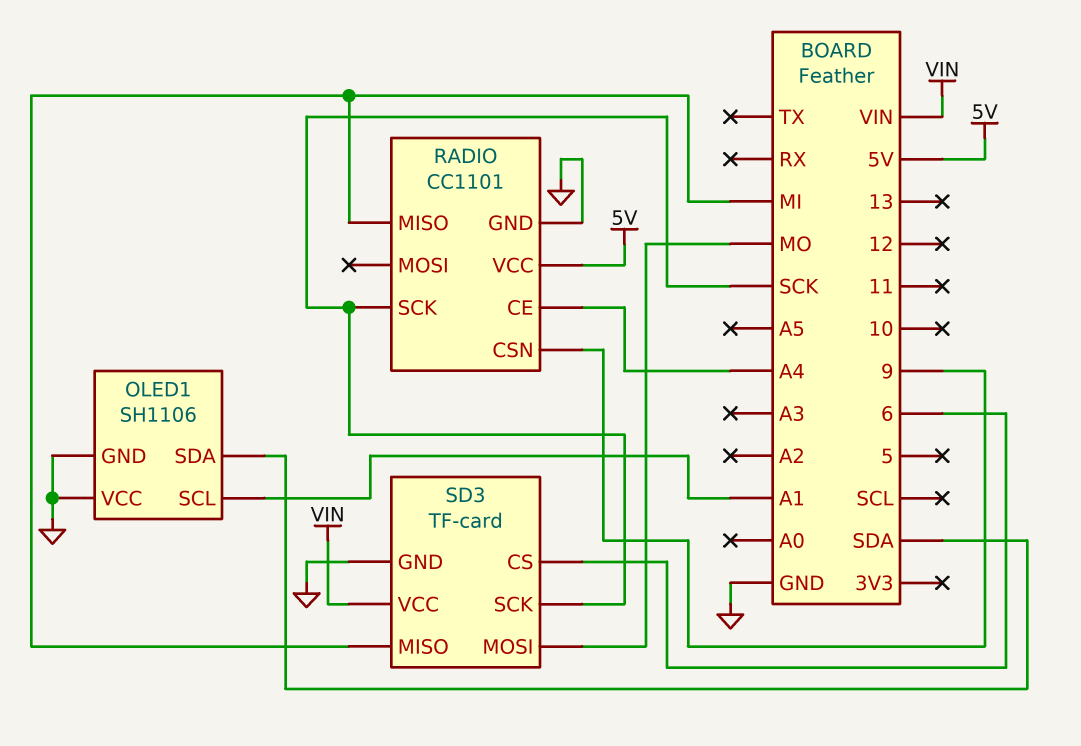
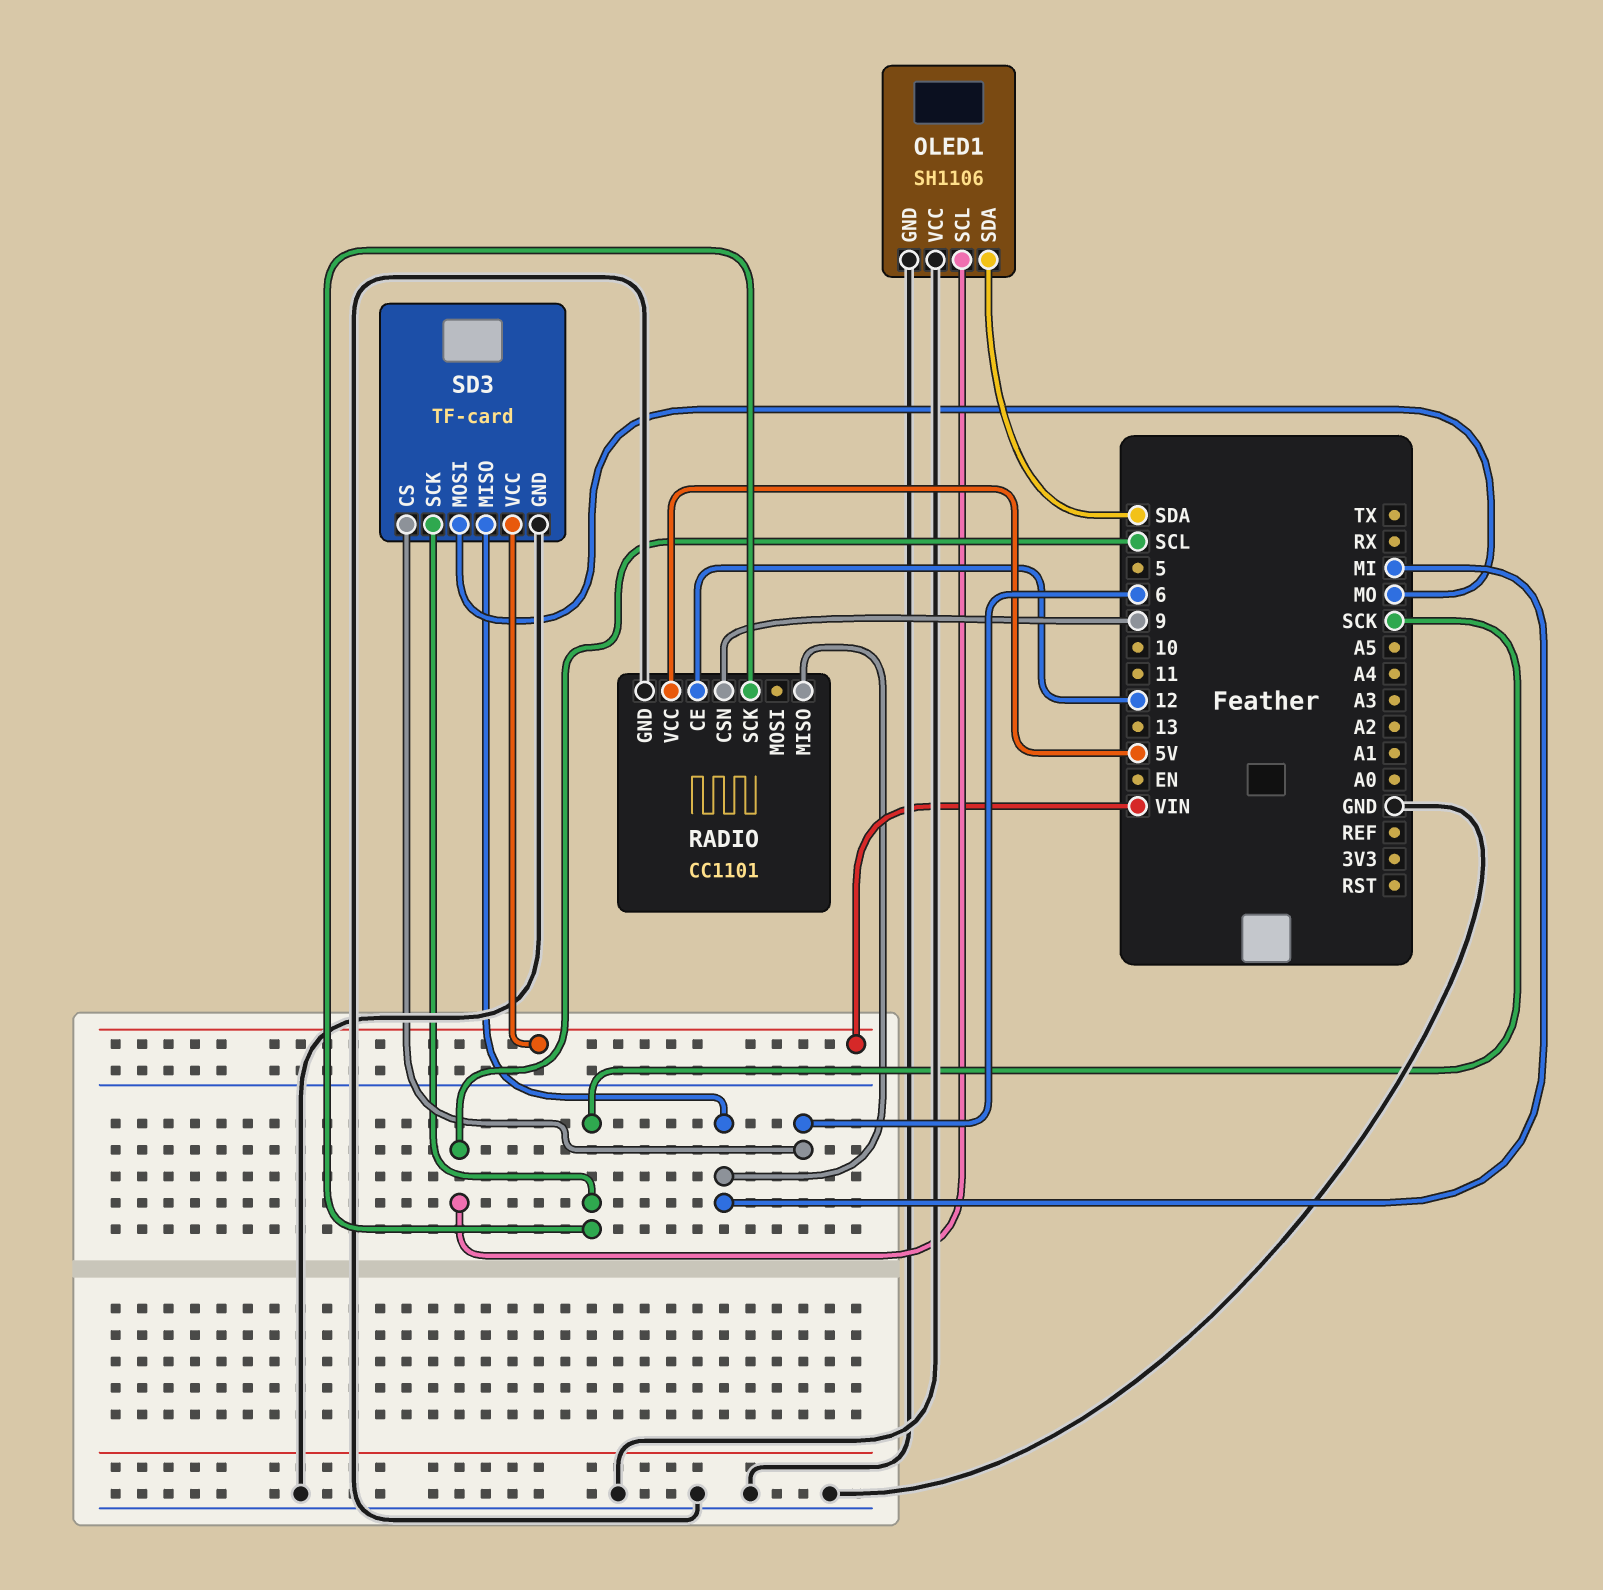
OLED1 pin SCL: A1 -> SCL
RADIO pin CE: A4 -> 12

